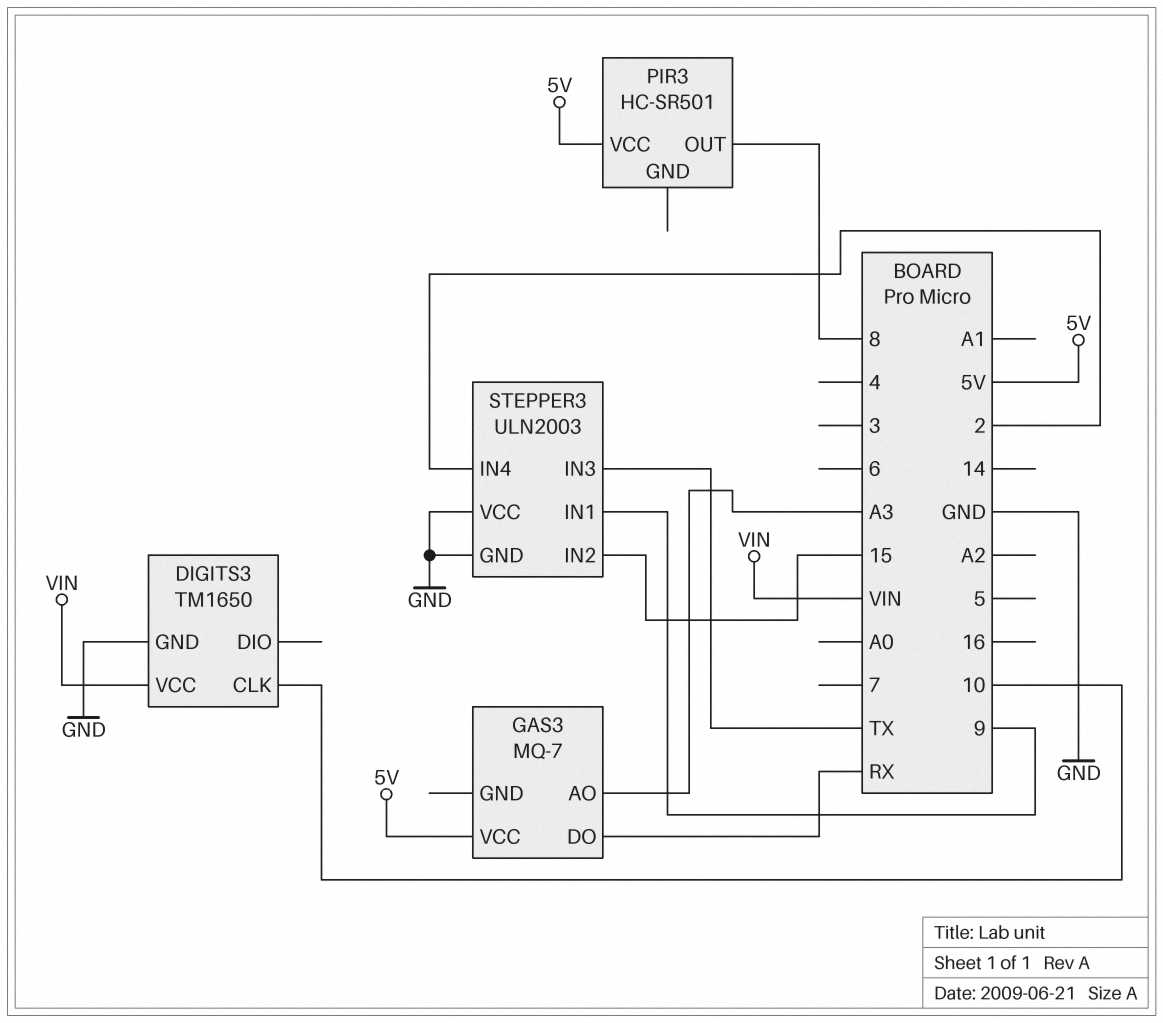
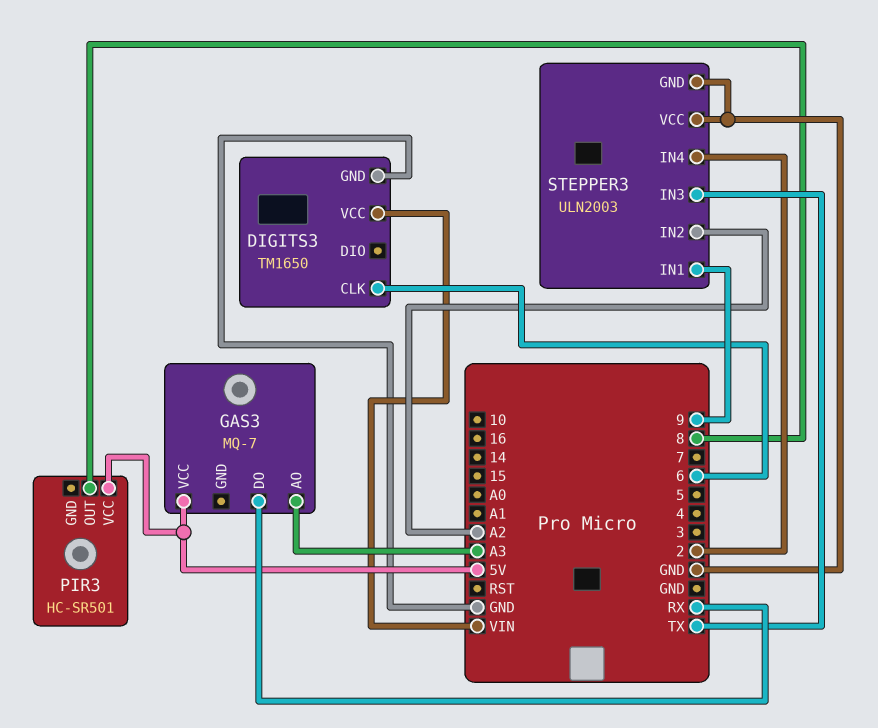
DIGITS3 pin CLK: 10 -> 6
STEPPER3 pin IN2: 15 -> A2

